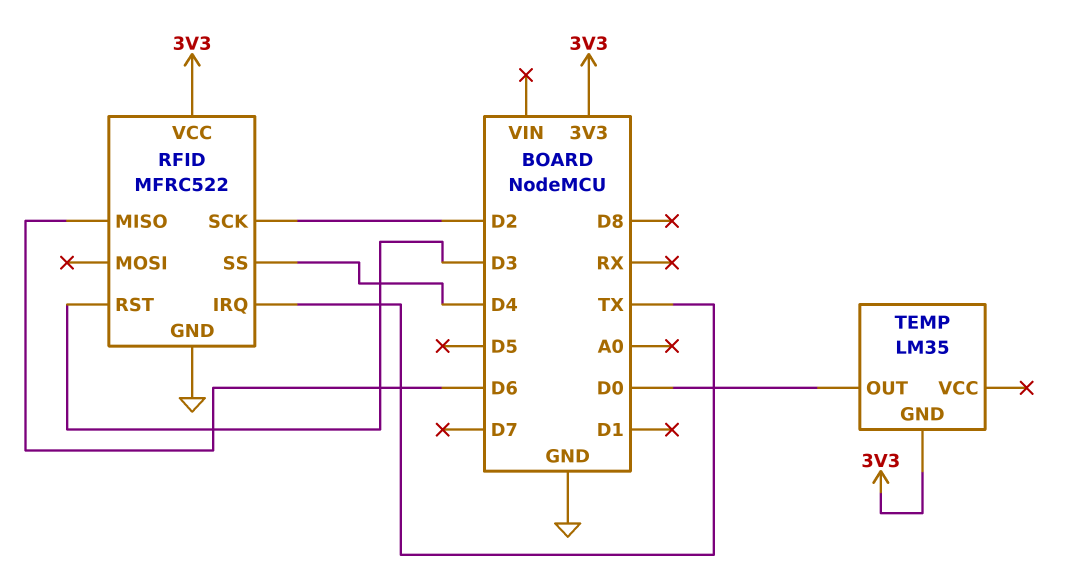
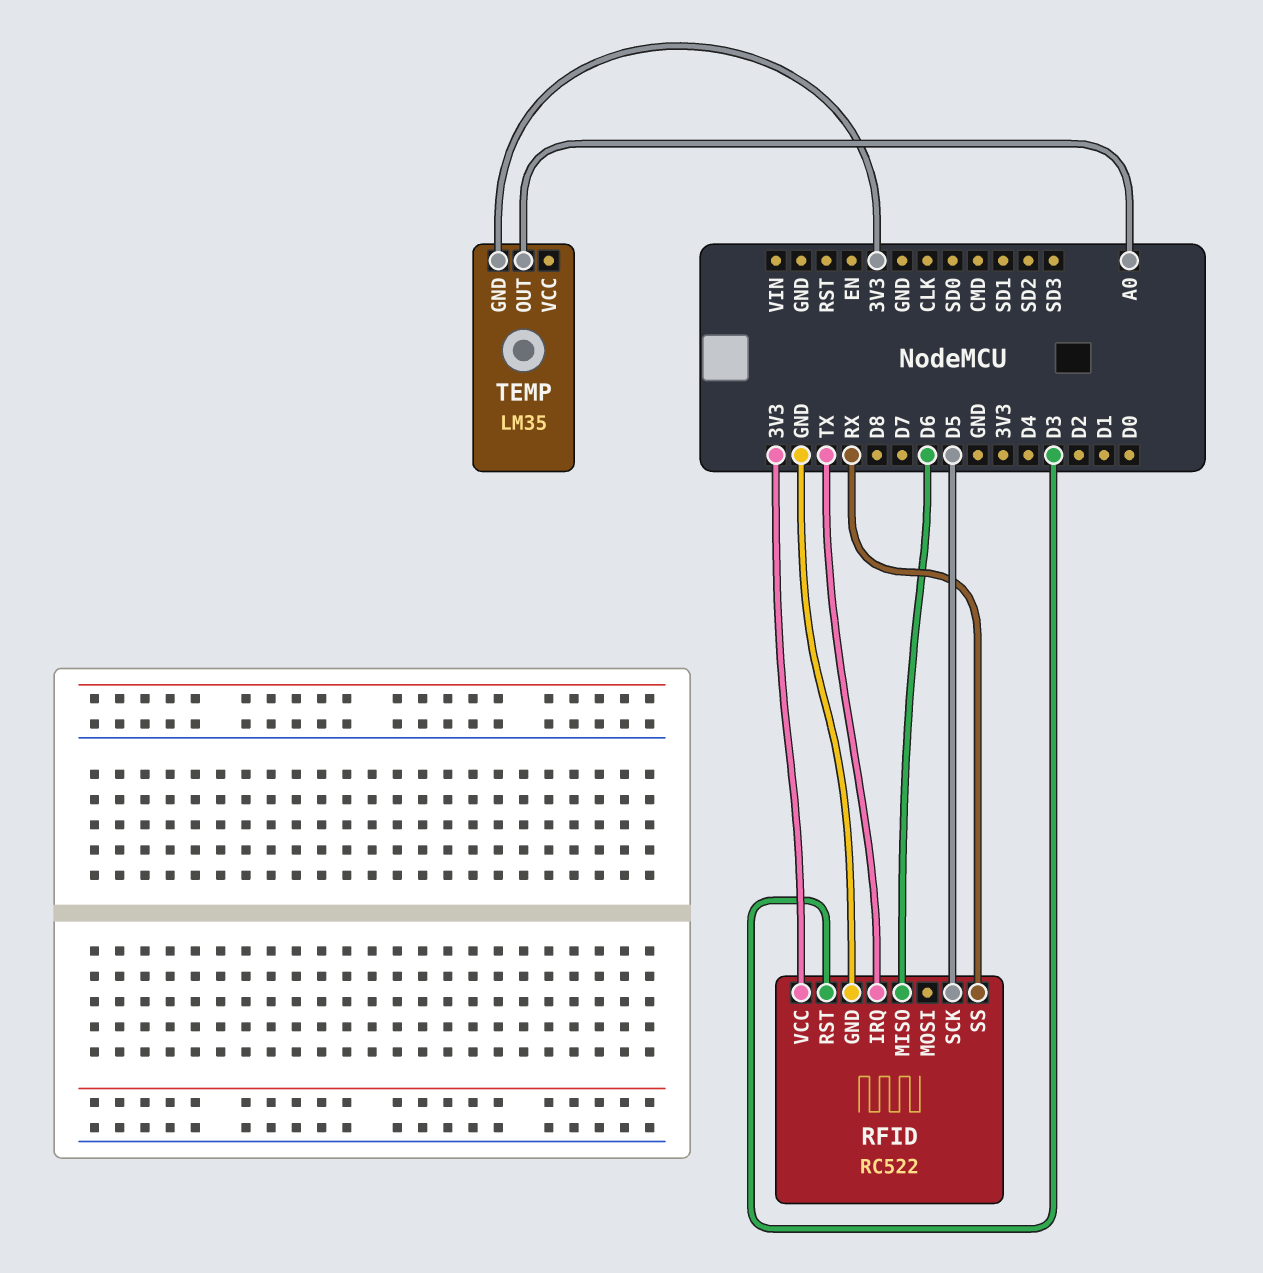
RFID: MFRC522 -> RC522
RFID pin SCK: D2 -> D5
RFID pin SS: D4 -> RX
TEMP pin OUT: D0 -> A0

